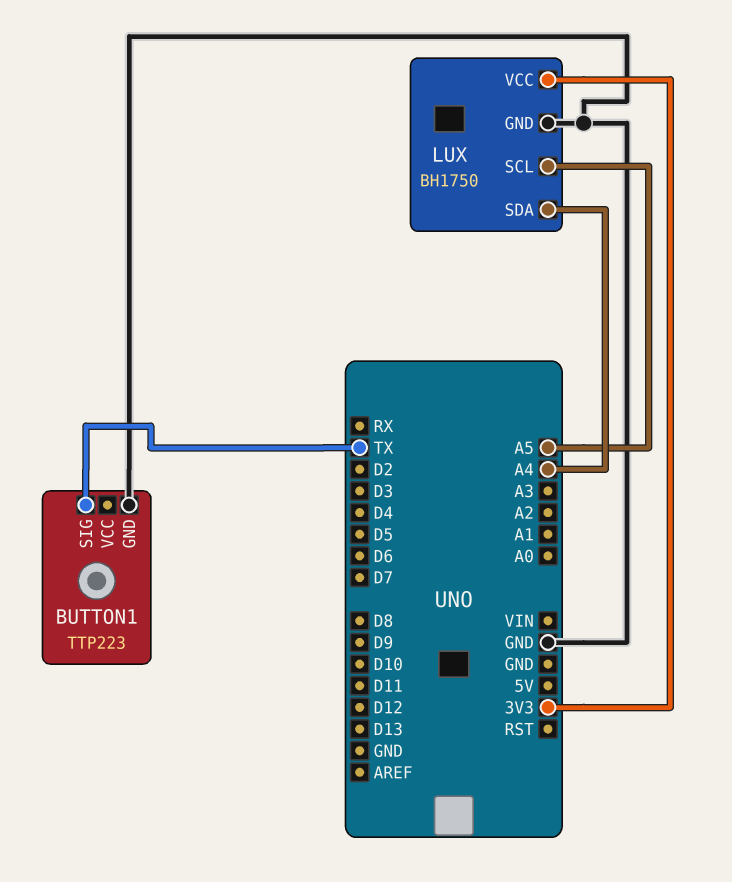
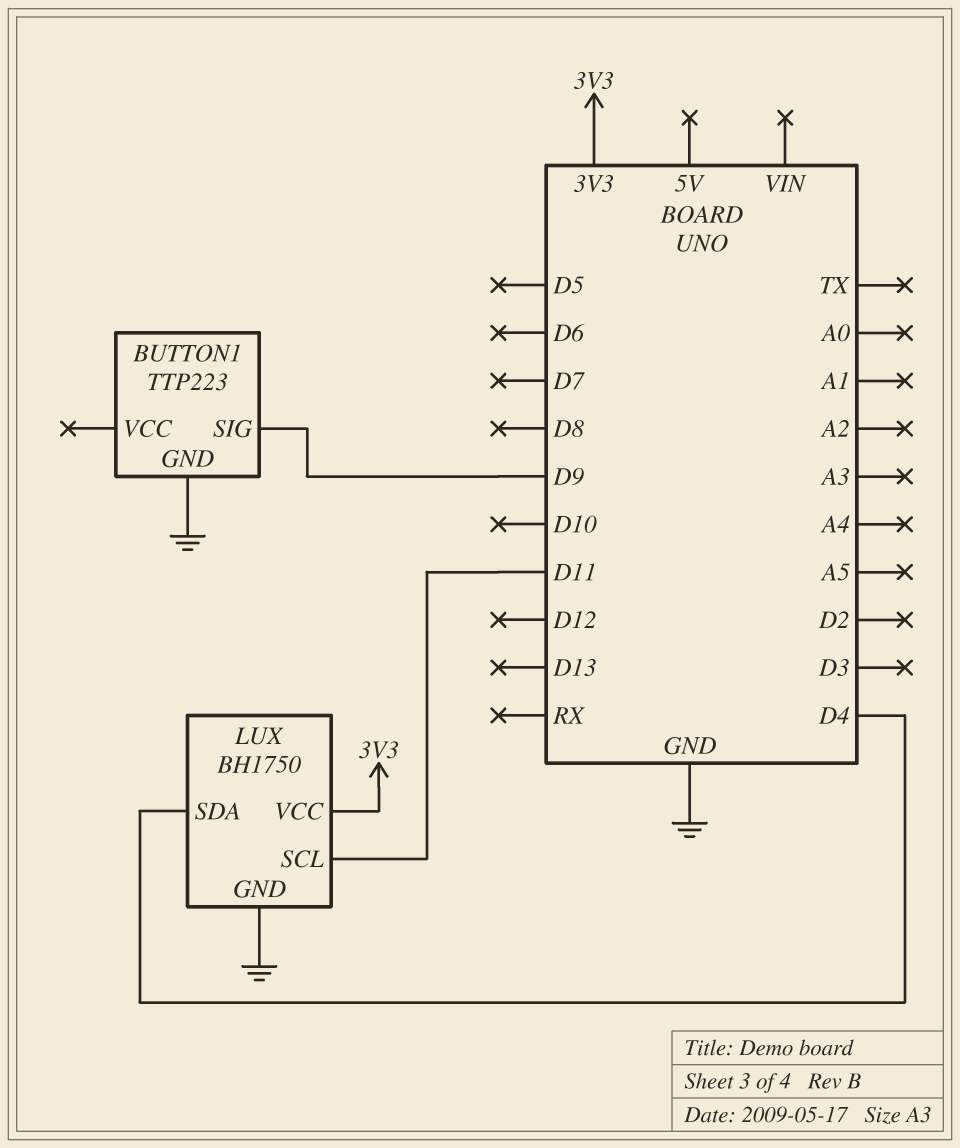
BUTTON1 pin SIG: TX -> D9
LUX pin SCL: A5 -> D11
LUX pin SDA: A4 -> D4

